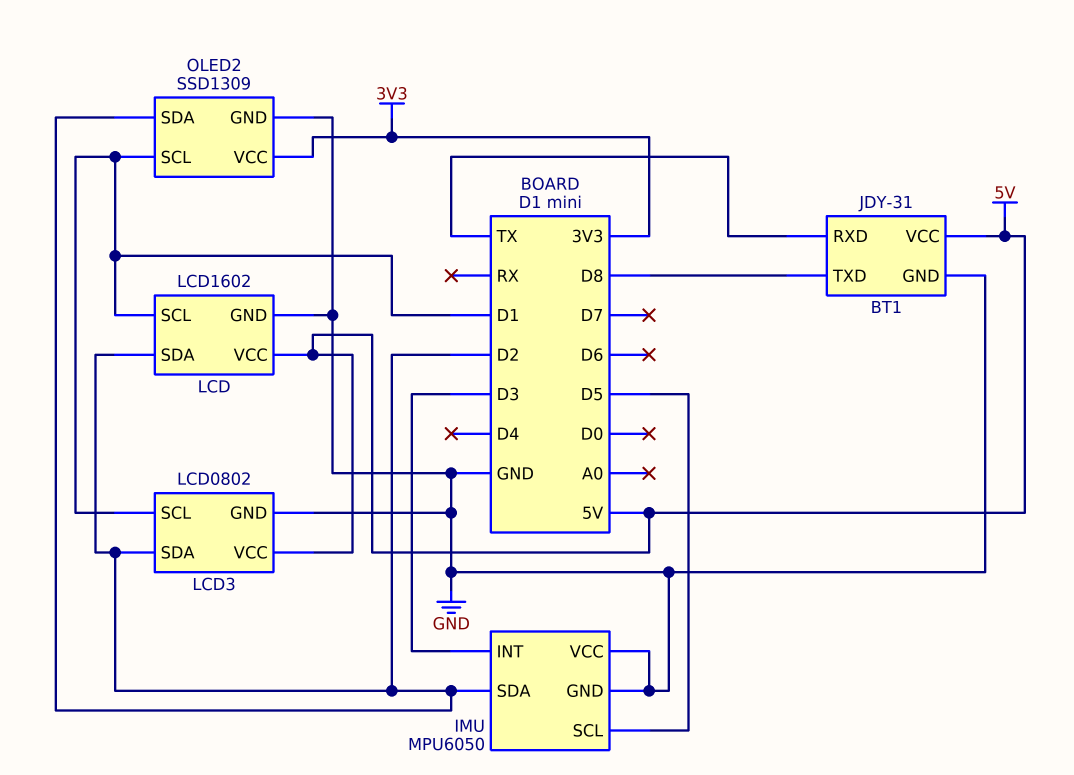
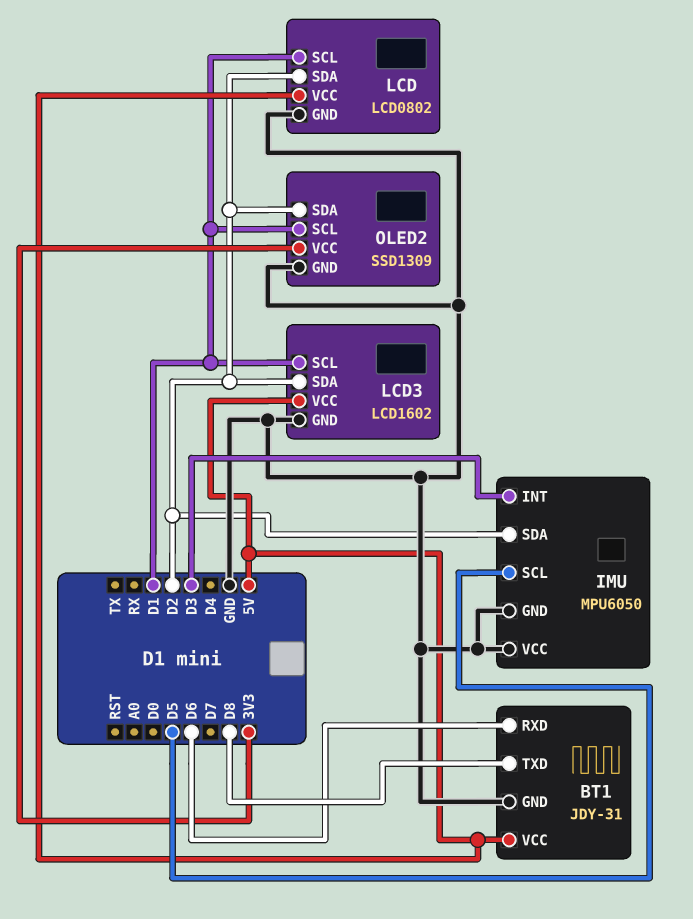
BT1 pin RXD: TX -> D6
LCD: LCD1602 -> LCD0802
LCD3: LCD0802 -> LCD1602

